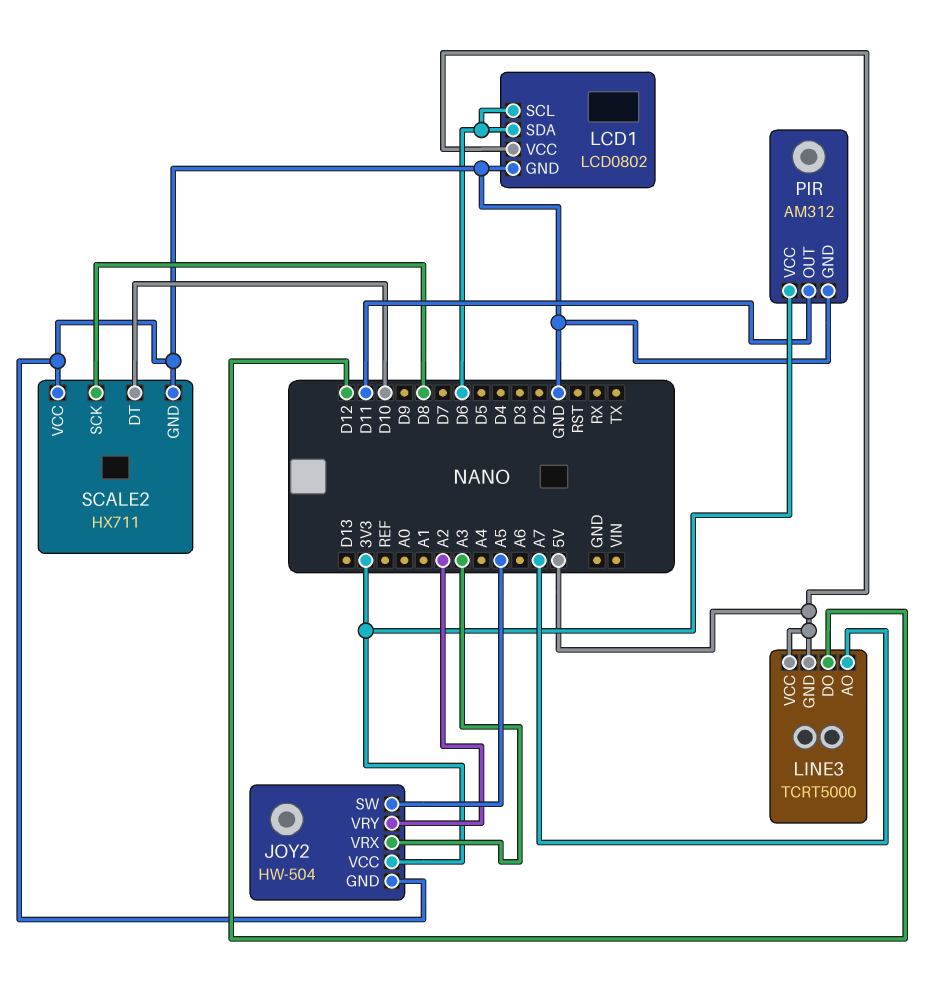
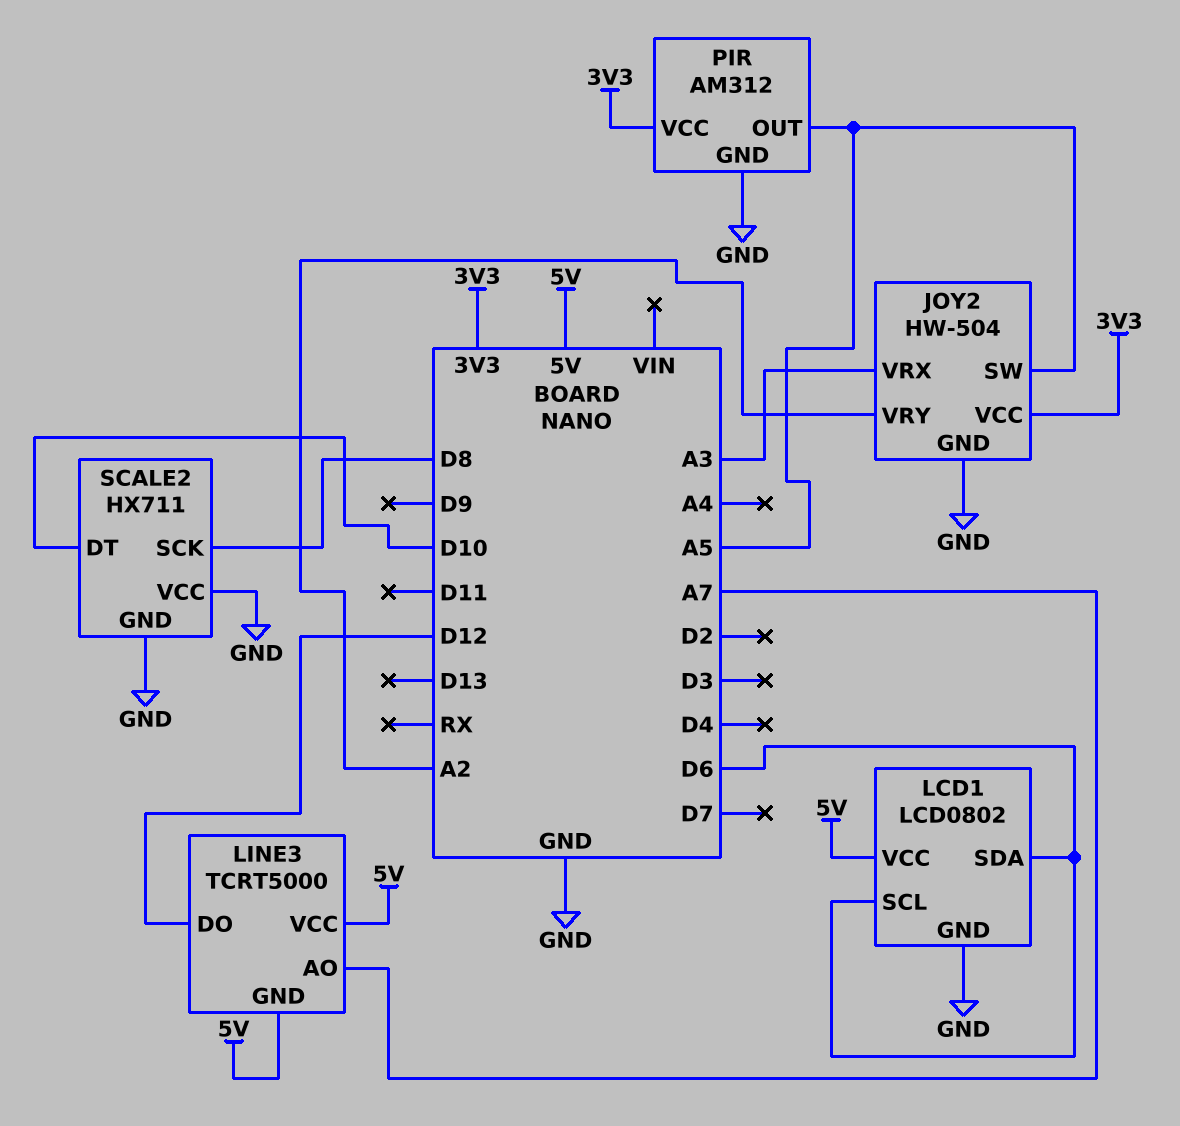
PIR pin OUT: D11 -> A5

